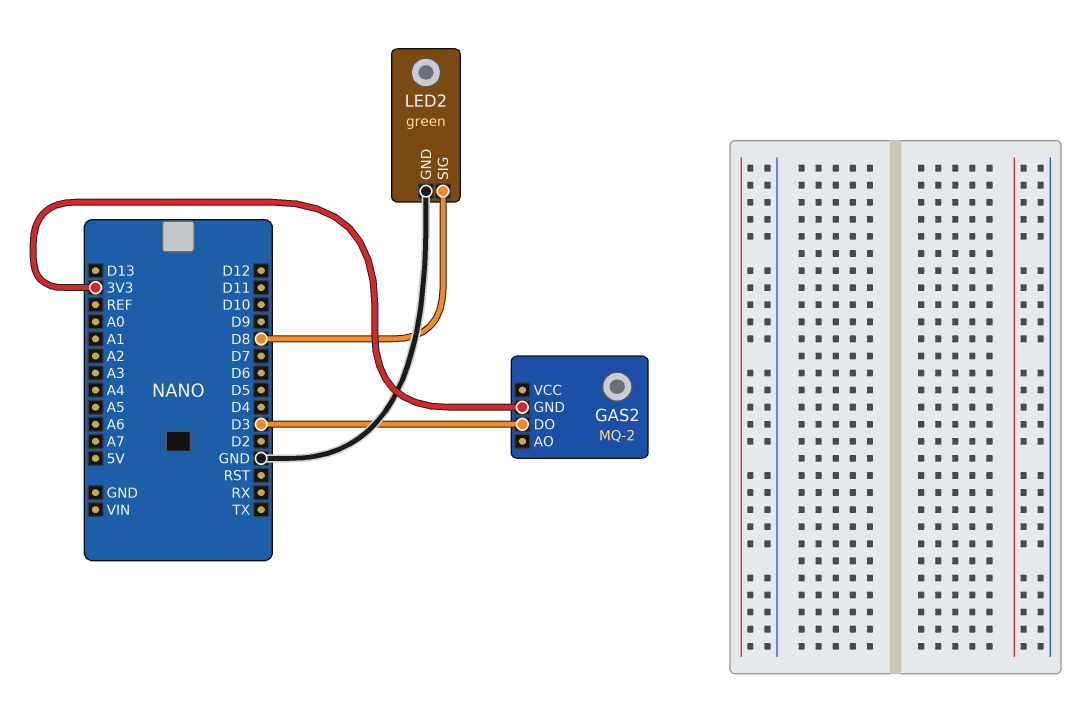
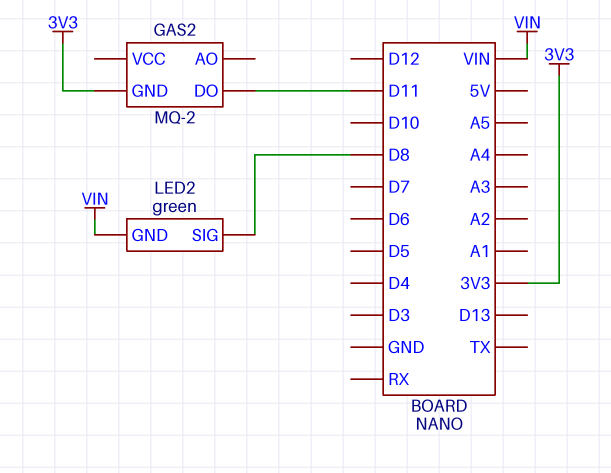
GAS2 pin DO: D3 -> D11
LED2 pin GND: GND -> VIN

